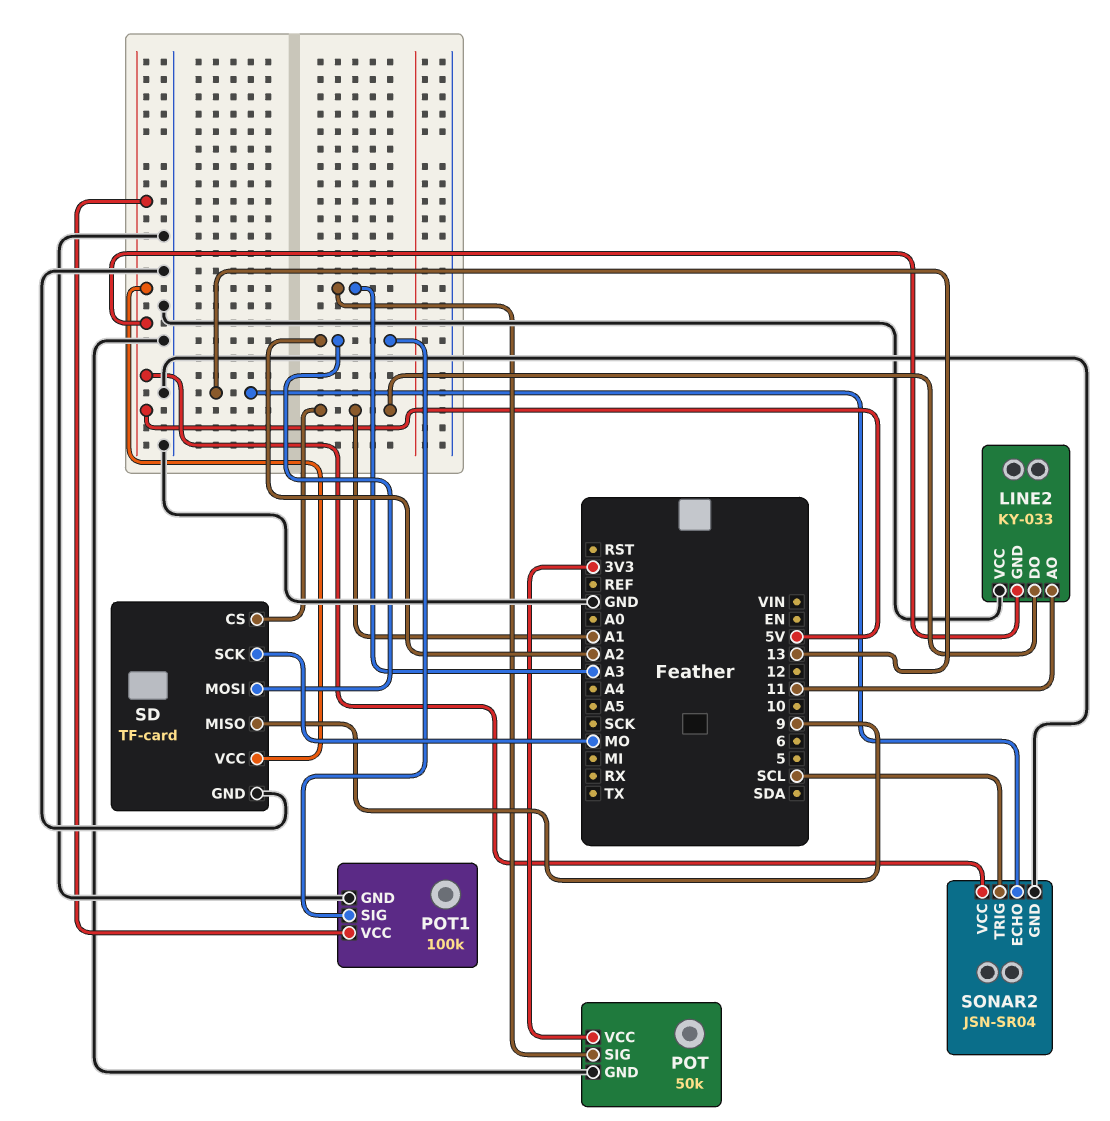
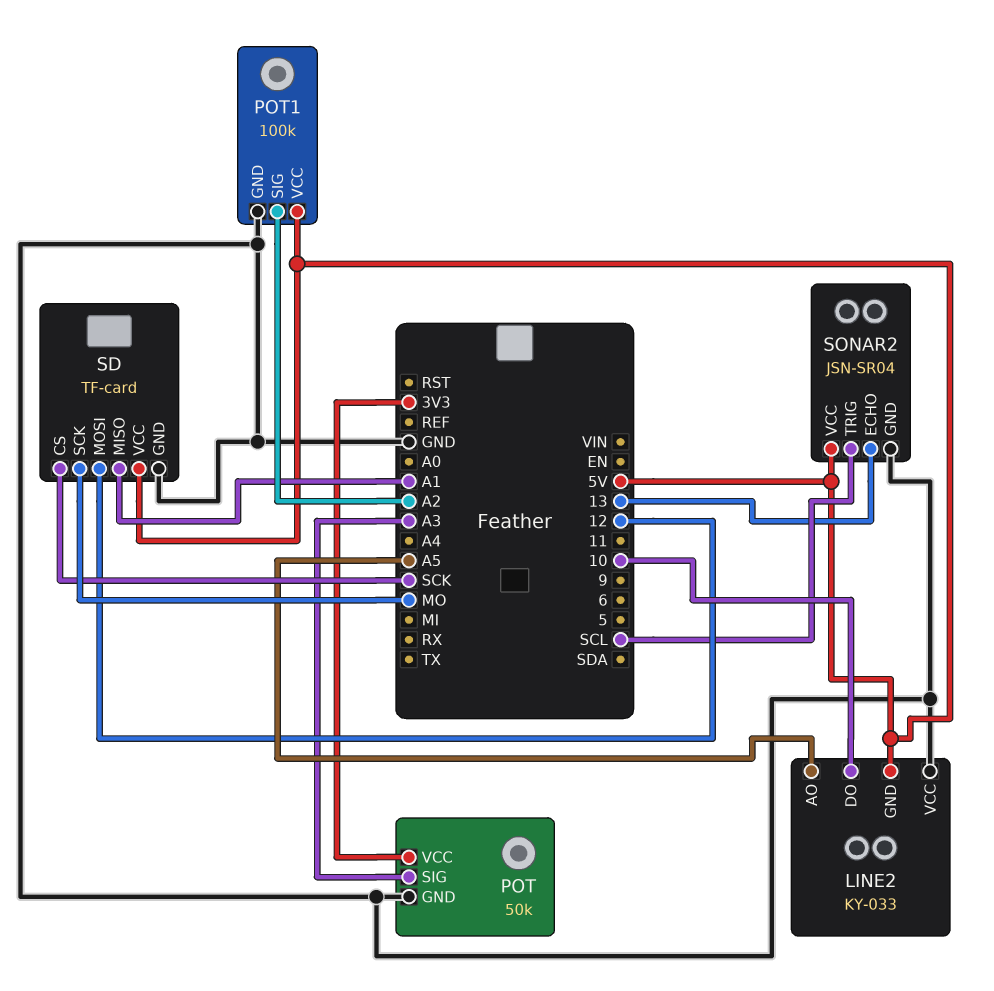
LINE2 pin AO: 11 -> A5
LINE2 pin DO: A1 -> 10
SD pin CS: A1 -> SCK
SD pin MISO: 9 -> A1
SD pin MOSI: A2 -> 12

